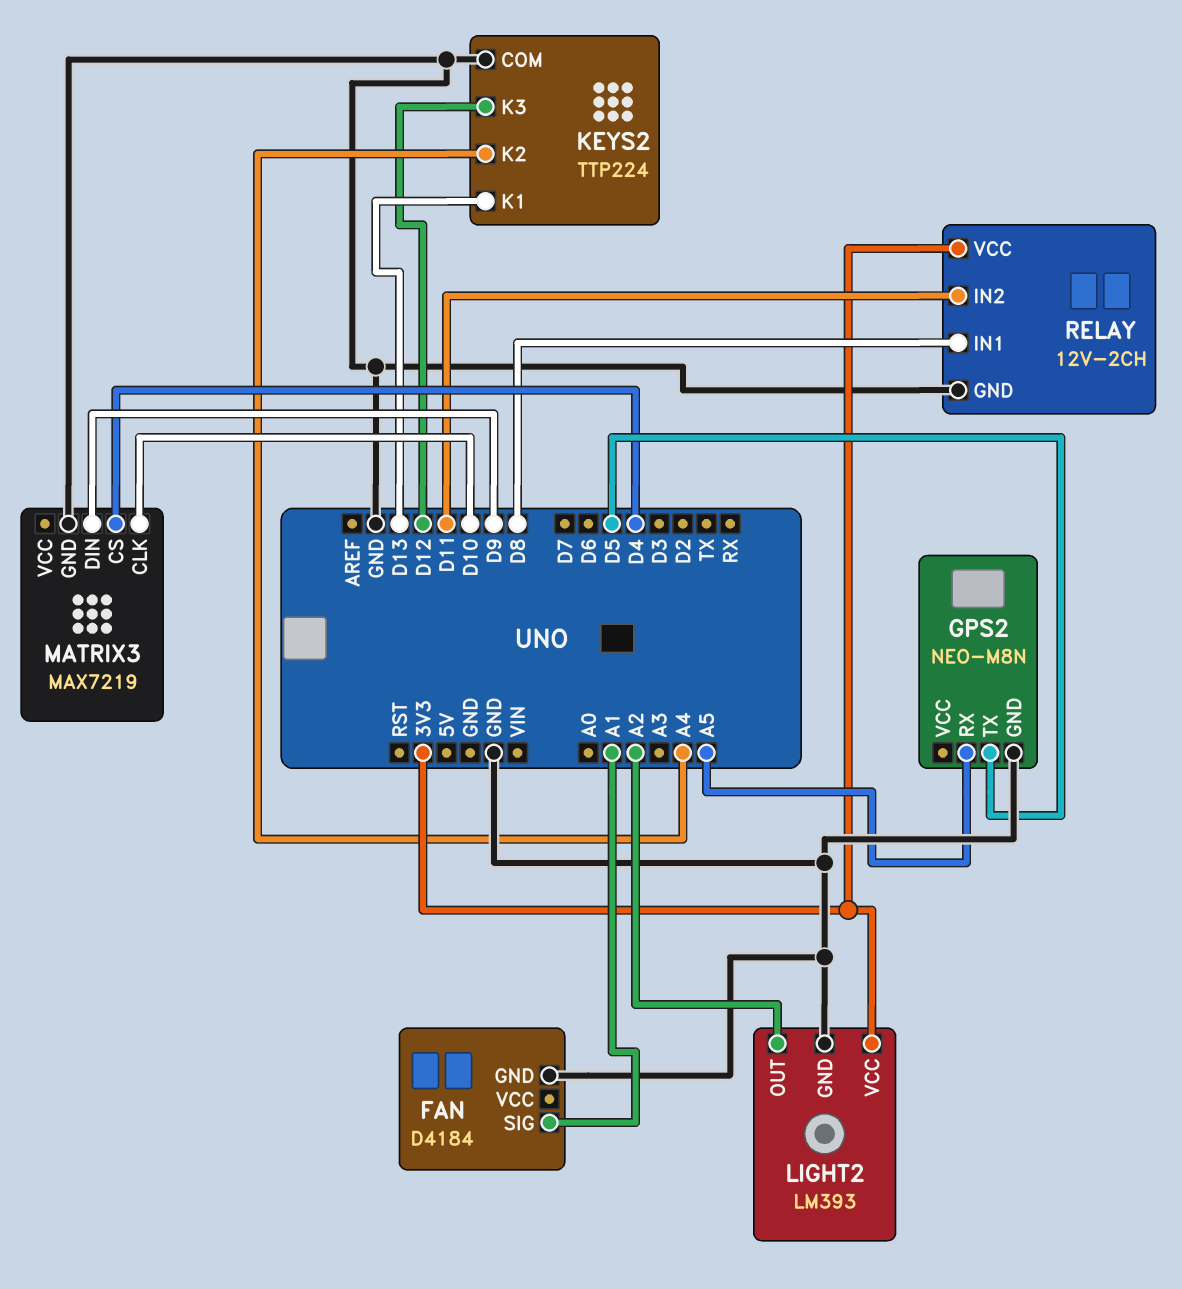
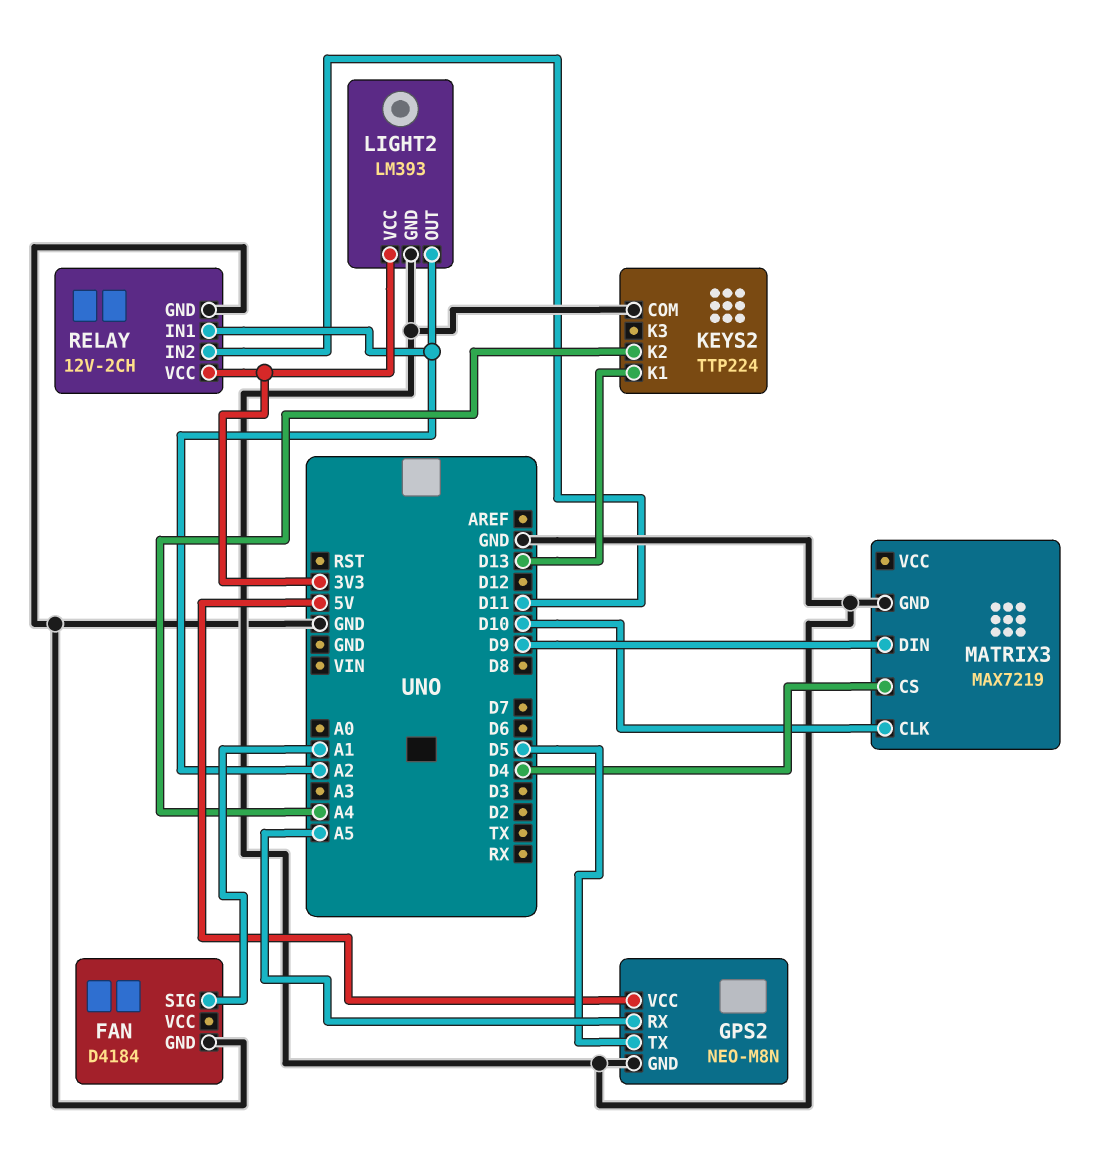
GPS2 pin VCC: none -> 5V
KEYS2 pin K3: D12 -> none
RELAY pin IN1: D8 -> A2

